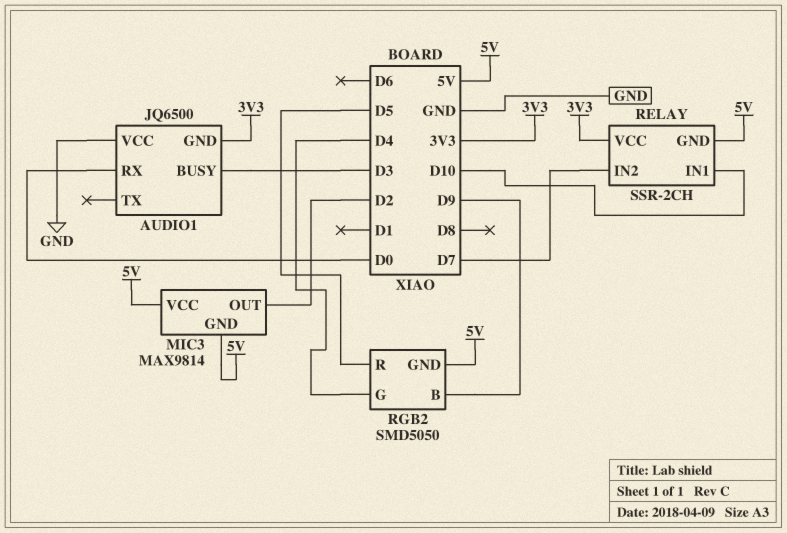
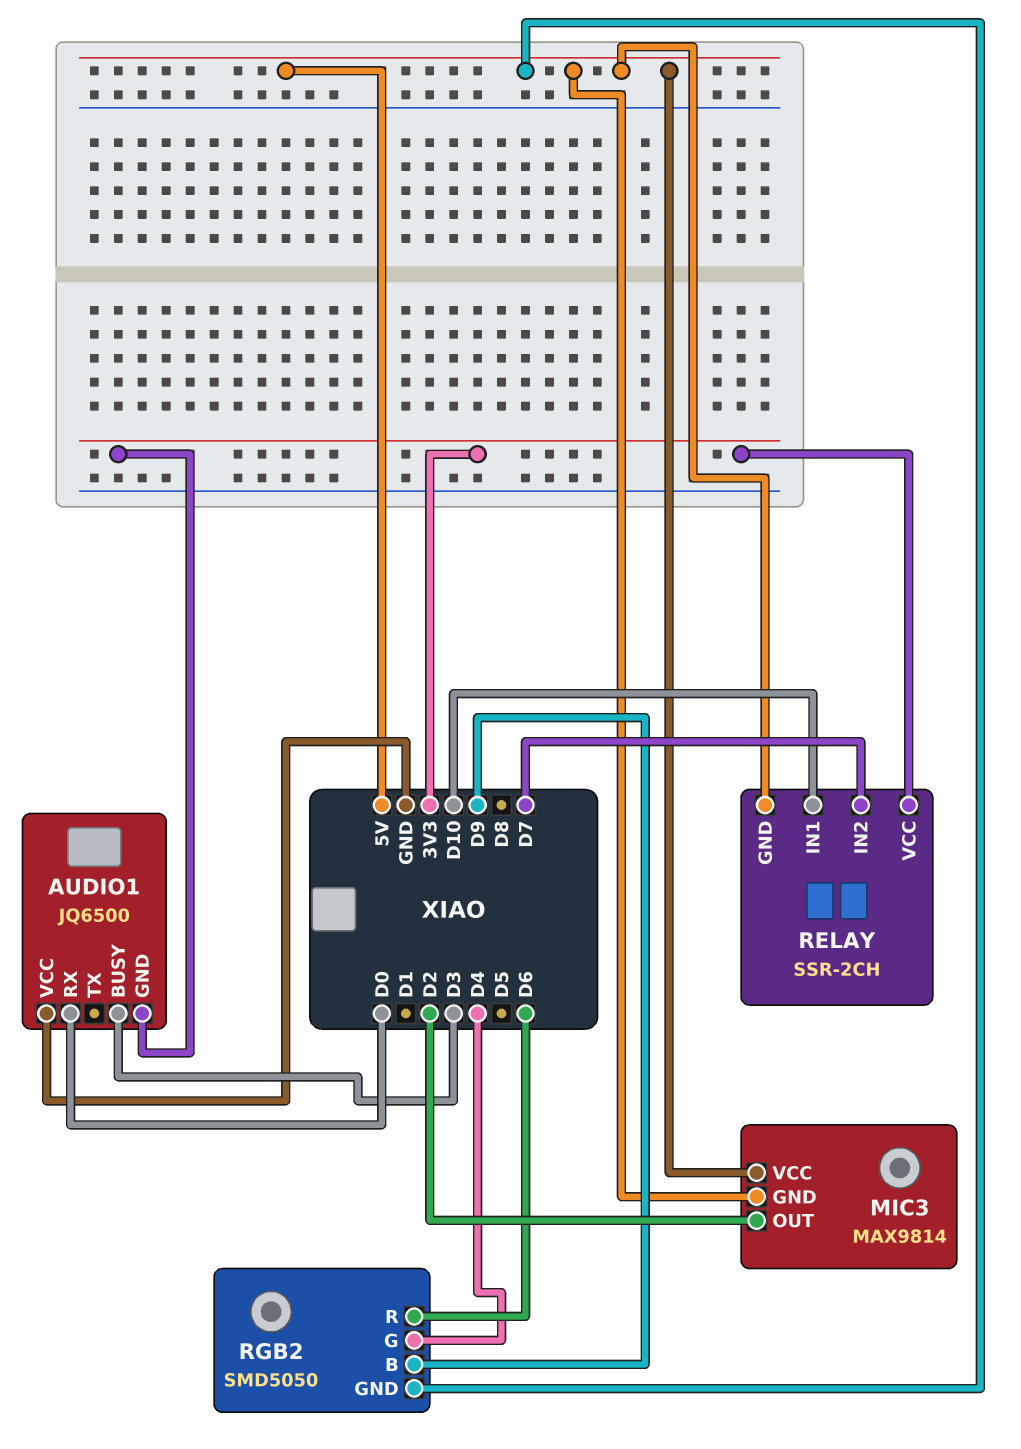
RGB2 pin R: D5 -> D6

